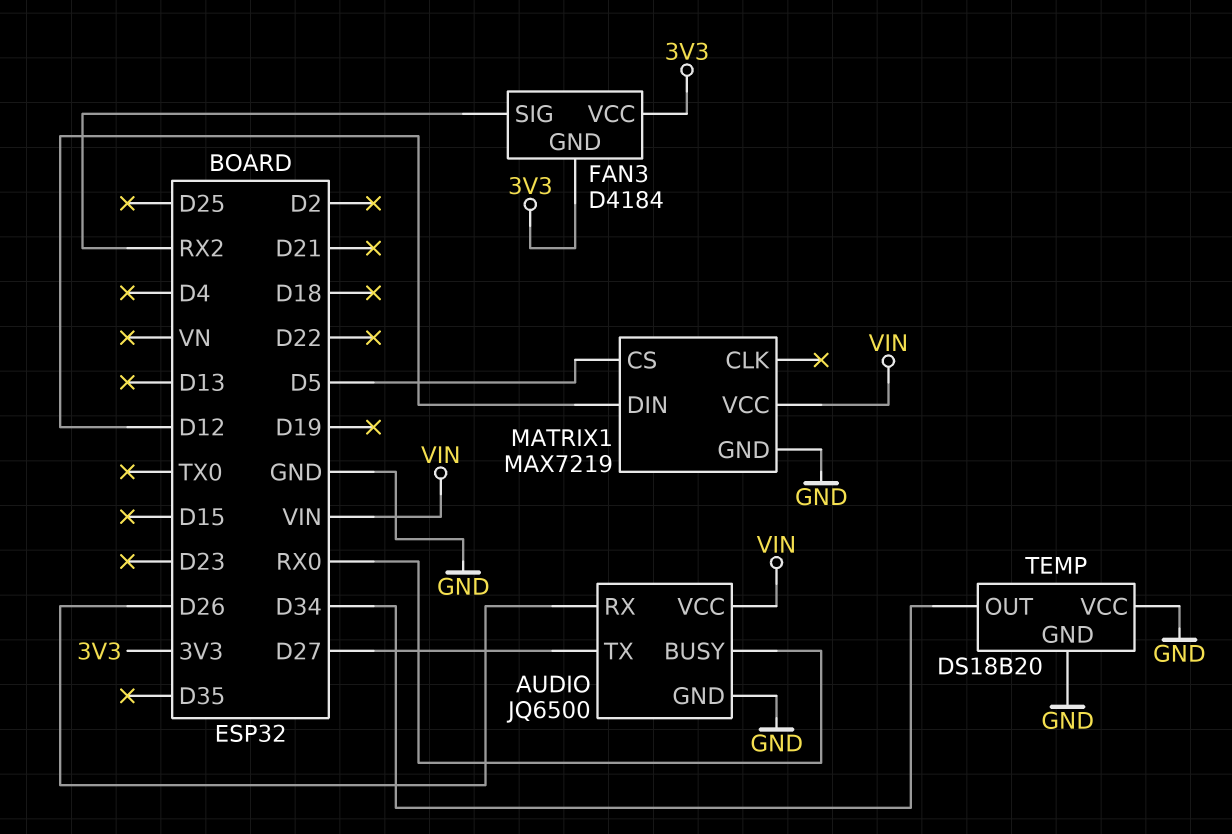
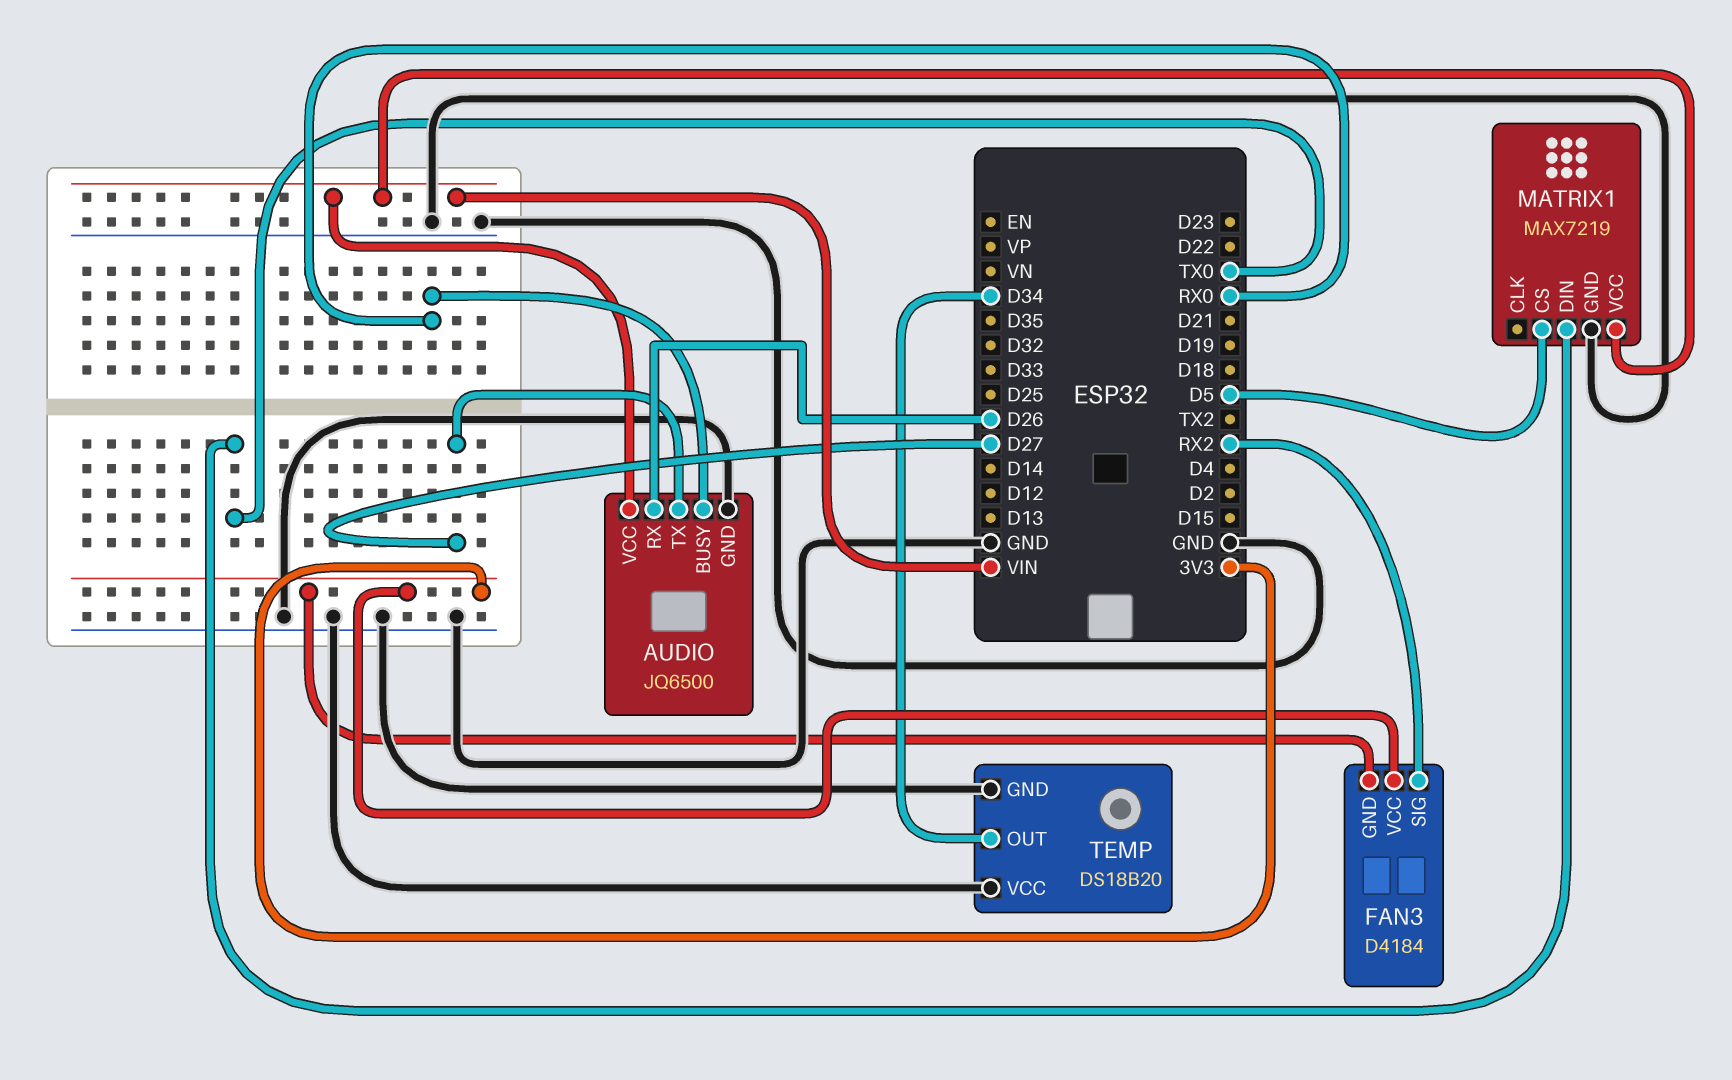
MATRIX1 pin DIN: D12 -> TX0

